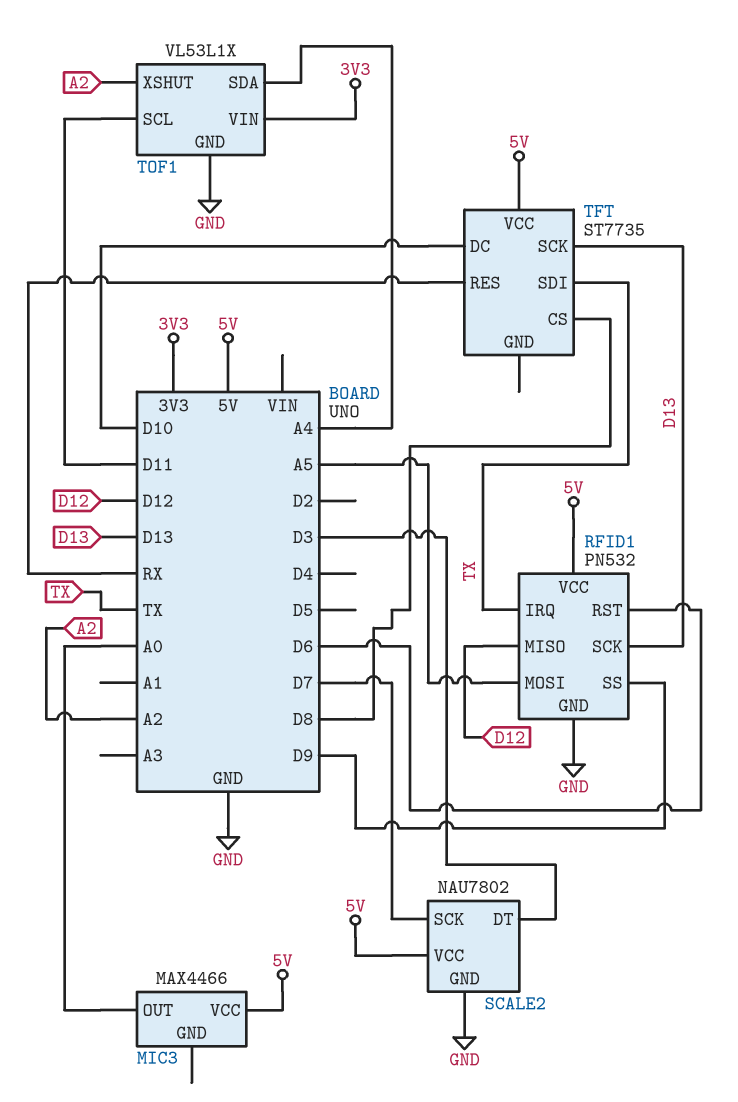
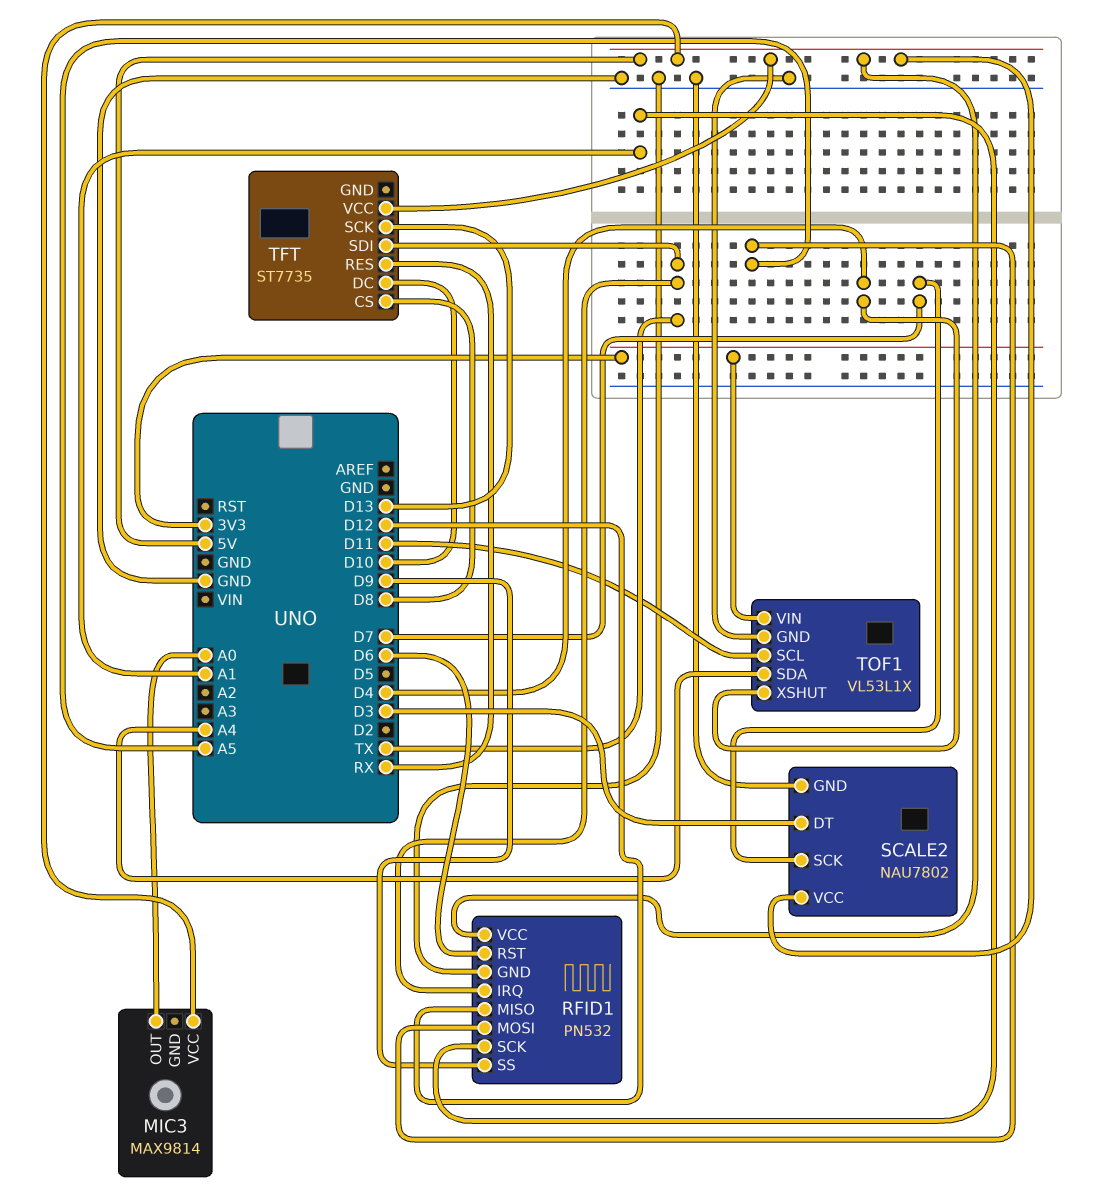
MIC3: MAX4466 -> MAX9814
RFID1 pin SCK: D13 -> A1
TOF1 pin XSHUT: A2 -> D4

